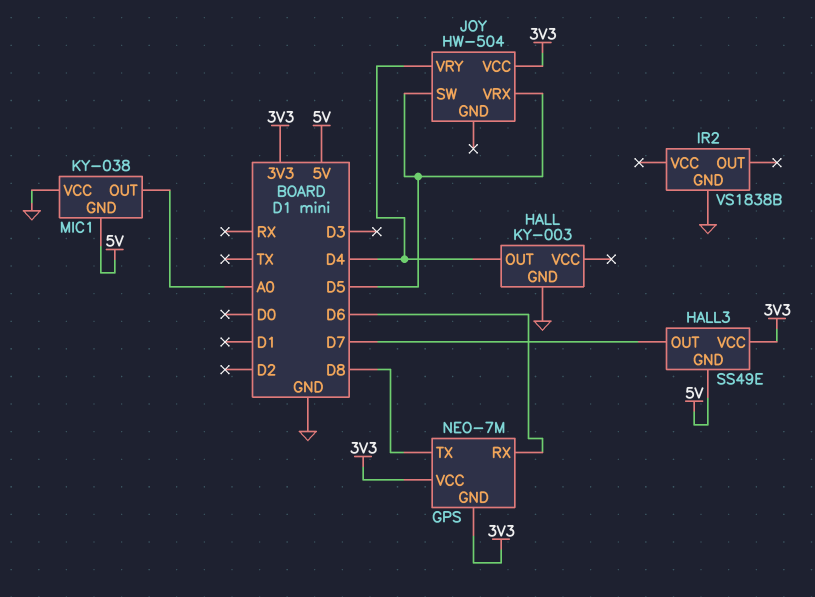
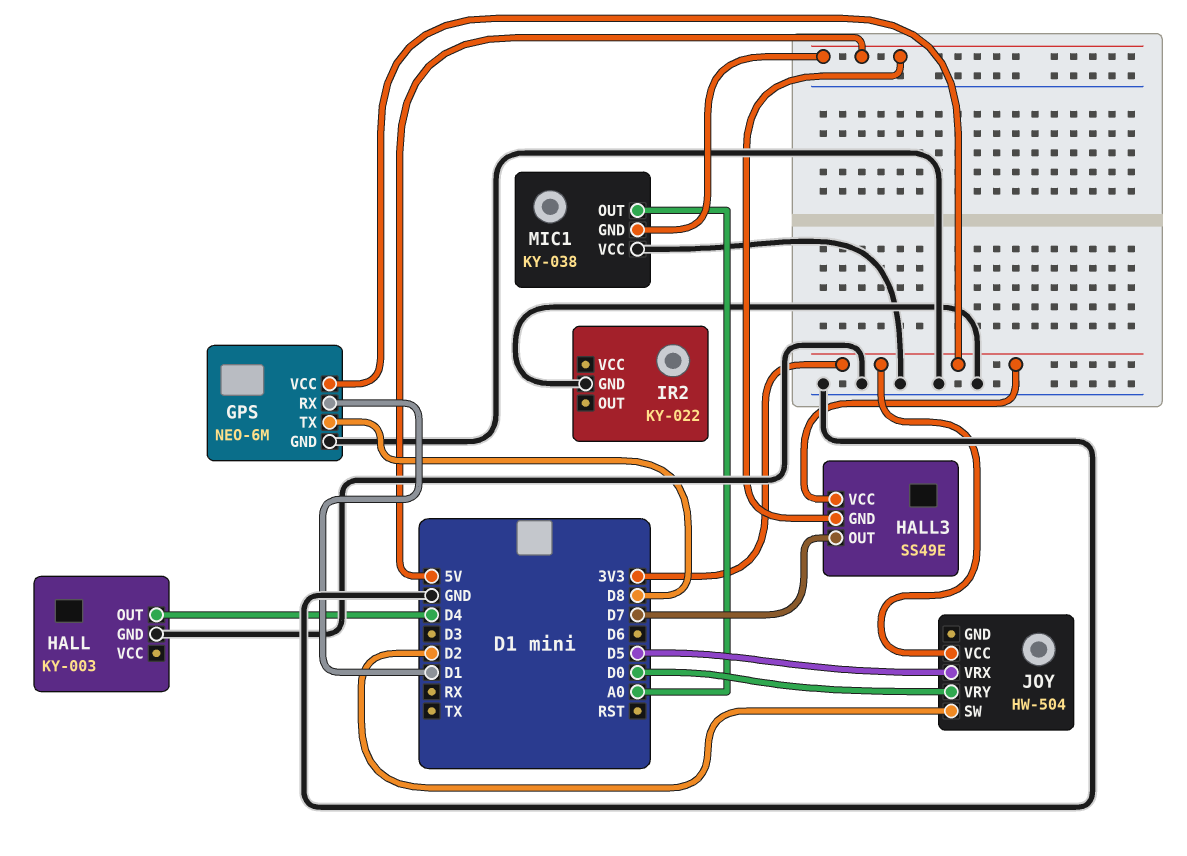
GPS: NEO-7M -> NEO-6M
GPS pin GND: 3V3 -> GND
GPS pin RX: D6 -> D1
IR2: VS1838B -> KY-022
JOY pin SW: D5 -> D2
JOY pin VRY: D4 -> D0

